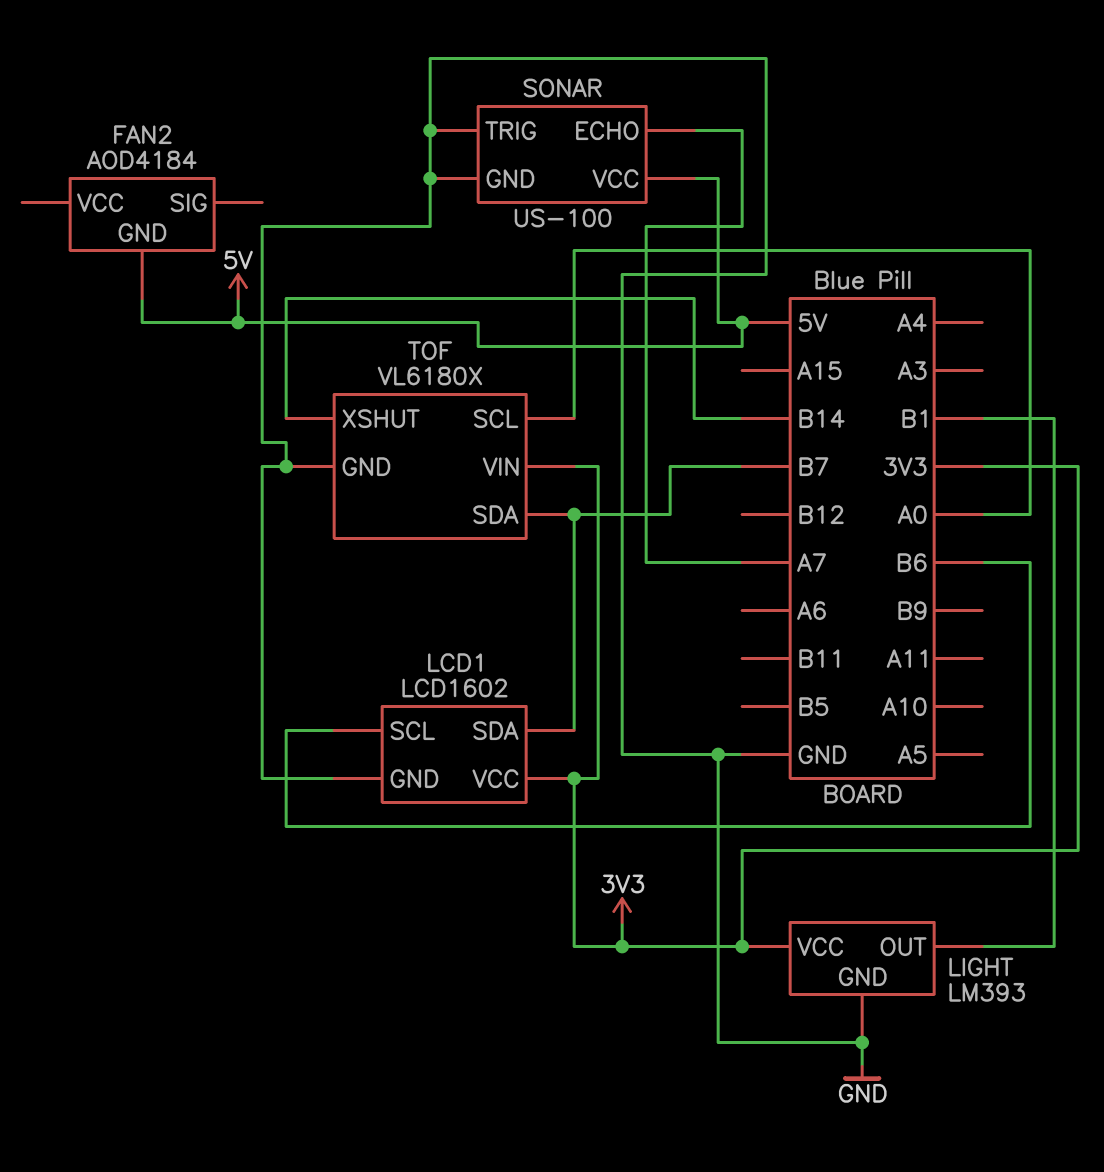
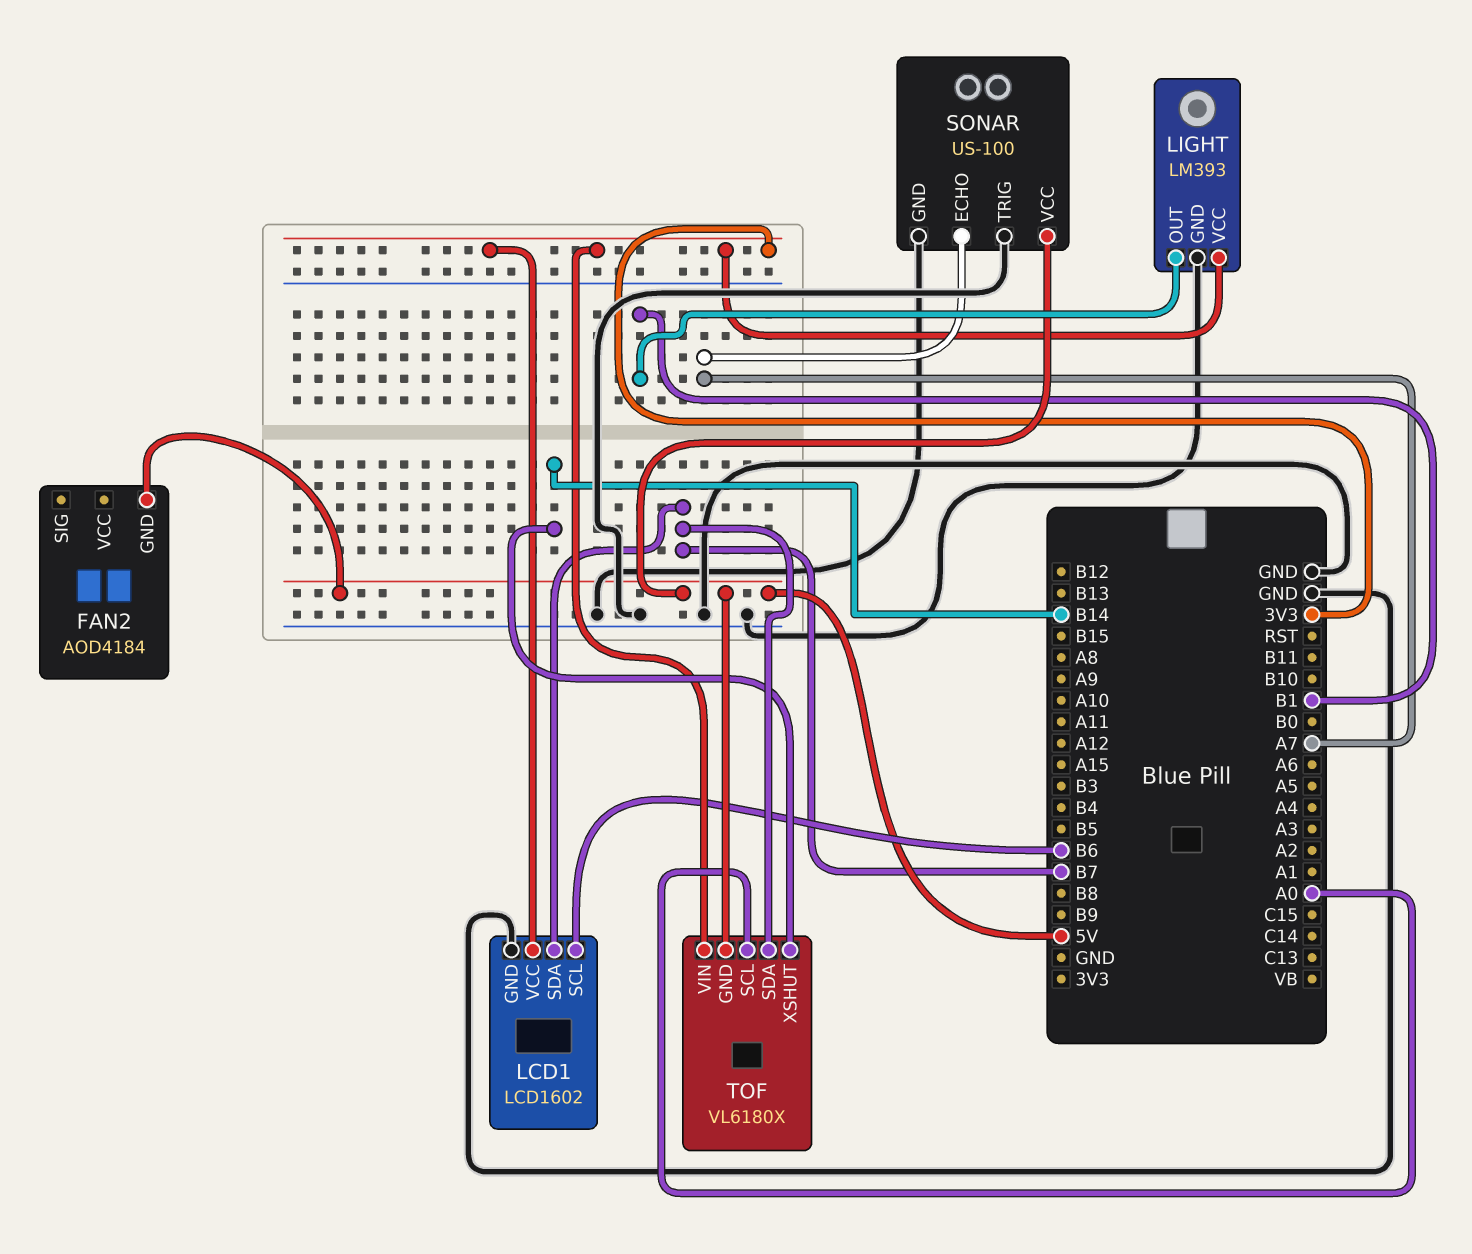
TOF pin GND: GND -> 5V

